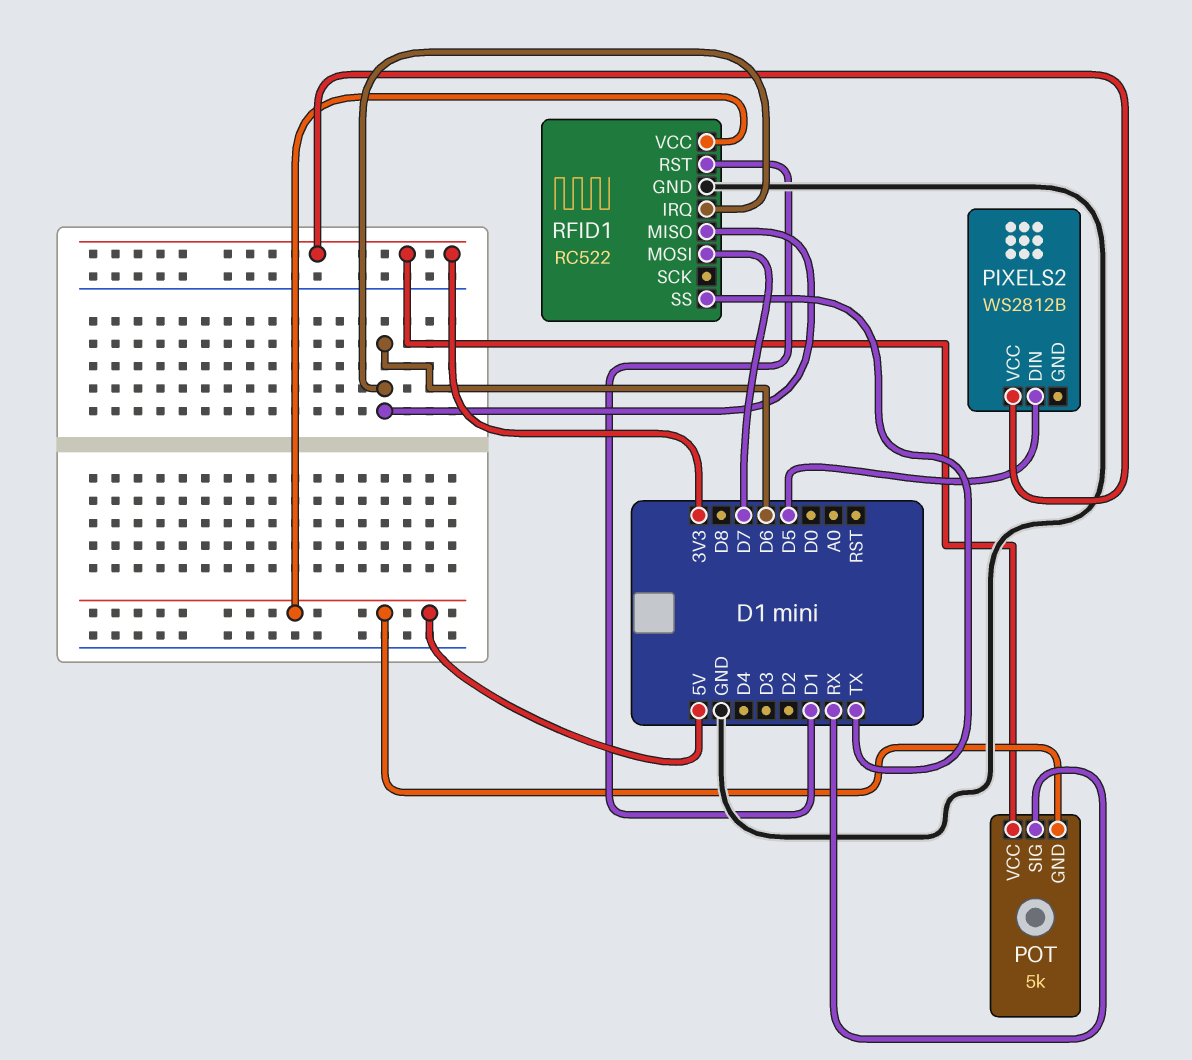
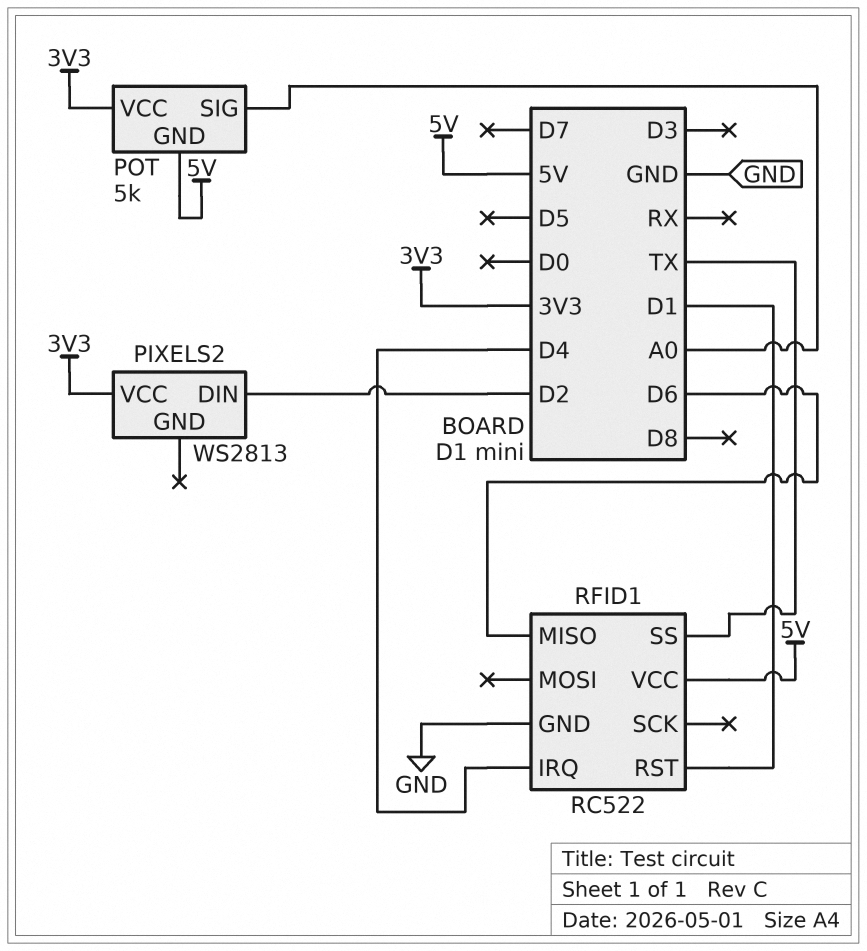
PIXELS2: WS2812B -> WS2813
PIXELS2 pin DIN: D5 -> D2
POT pin SIG: RX -> A0
RFID1 pin IRQ: D6 -> D4
RFID1 pin MOSI: D7 -> none

